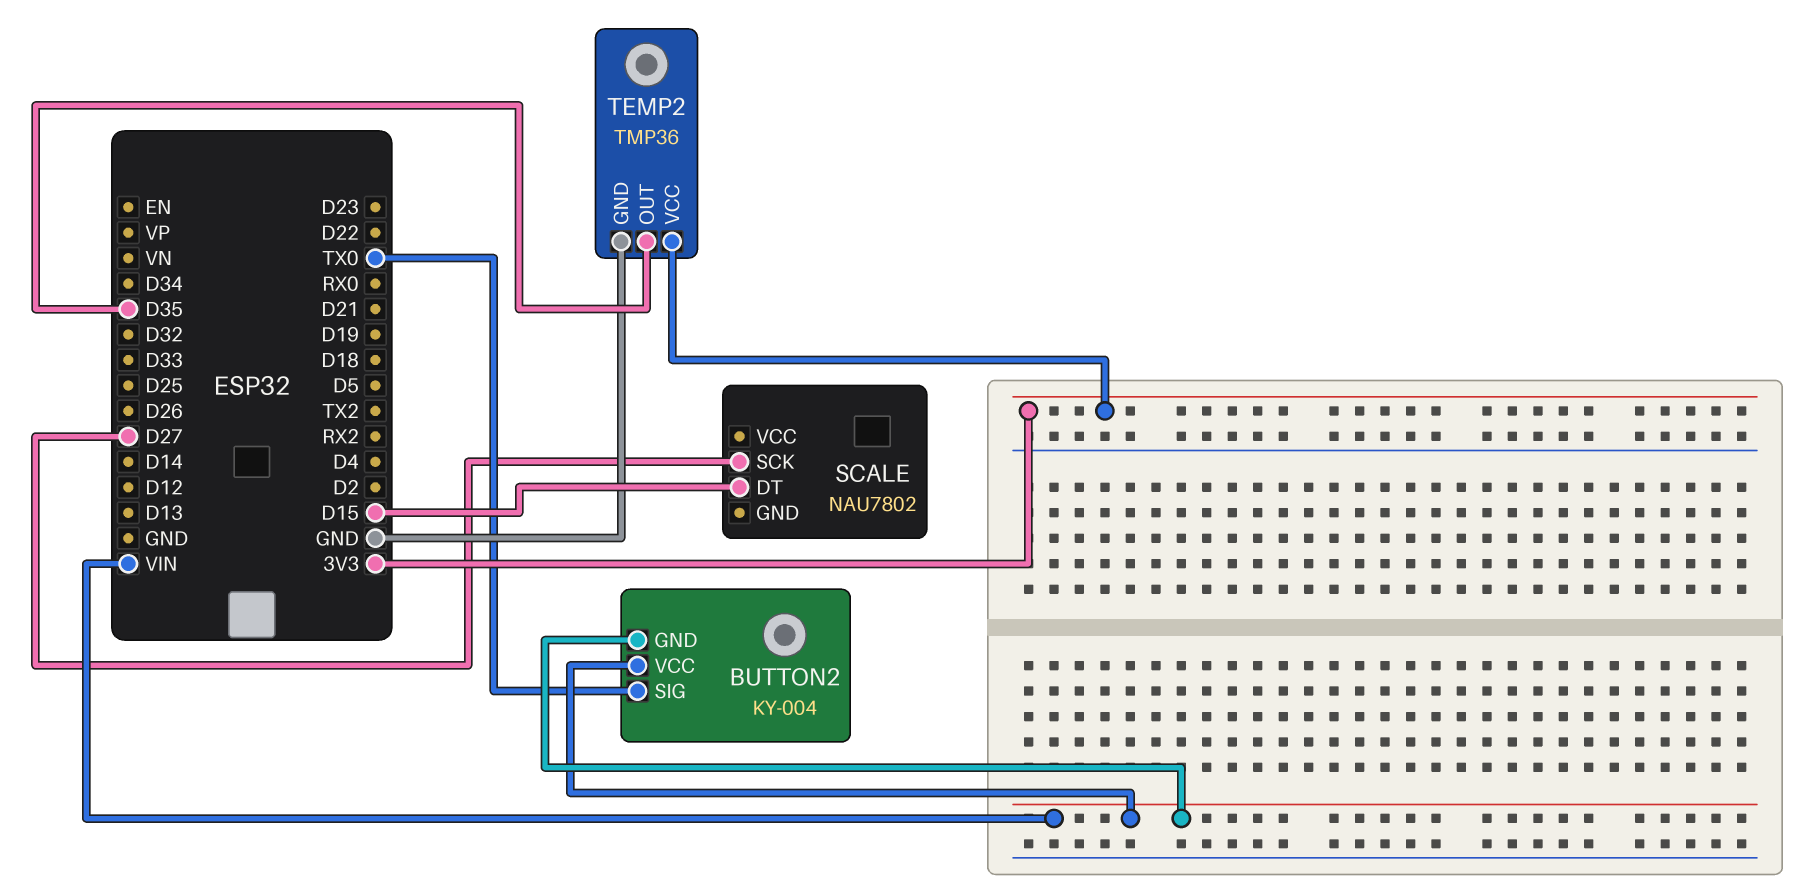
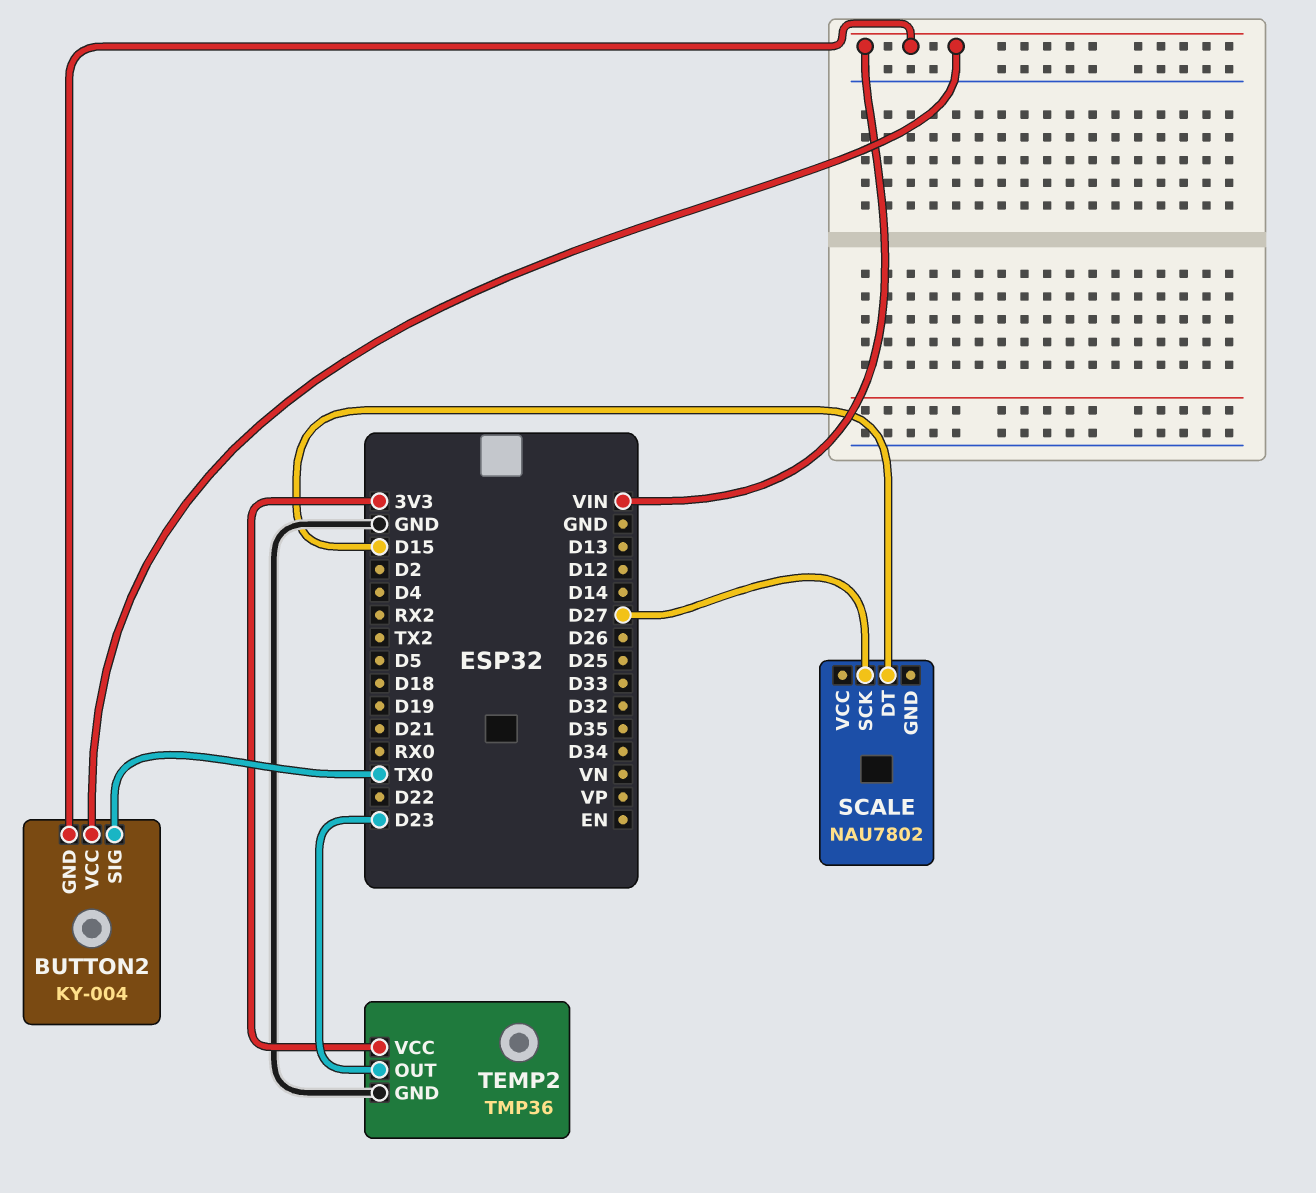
TEMP2 pin OUT: D35 -> D23

